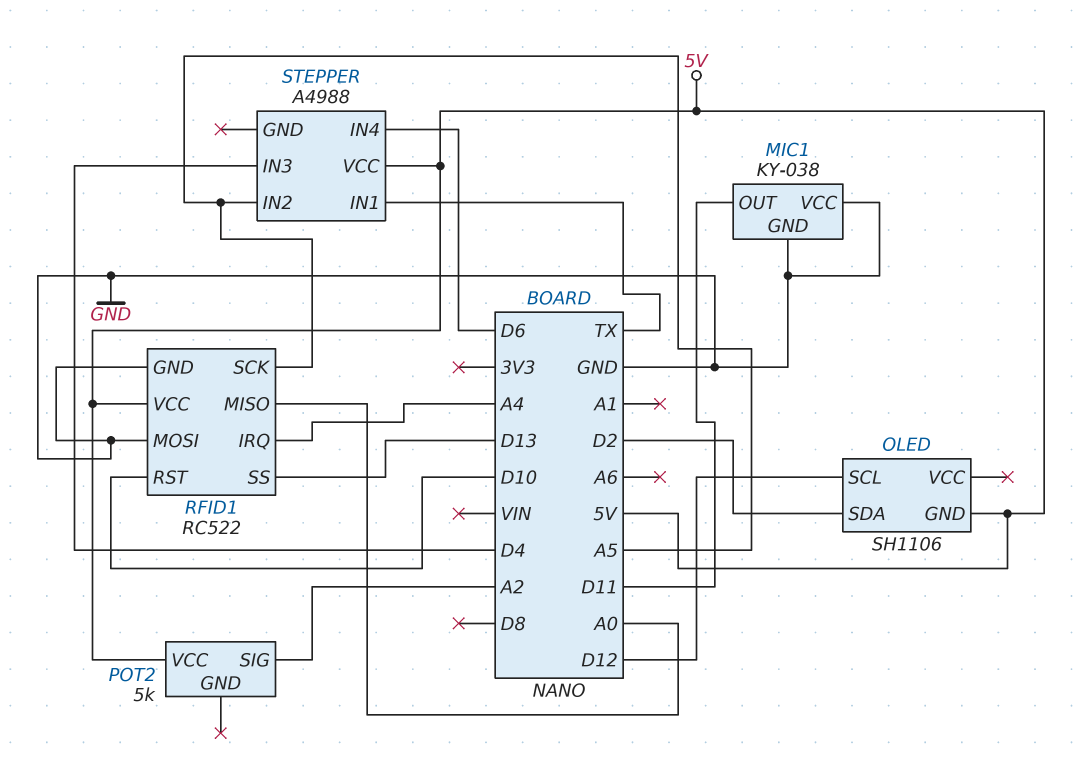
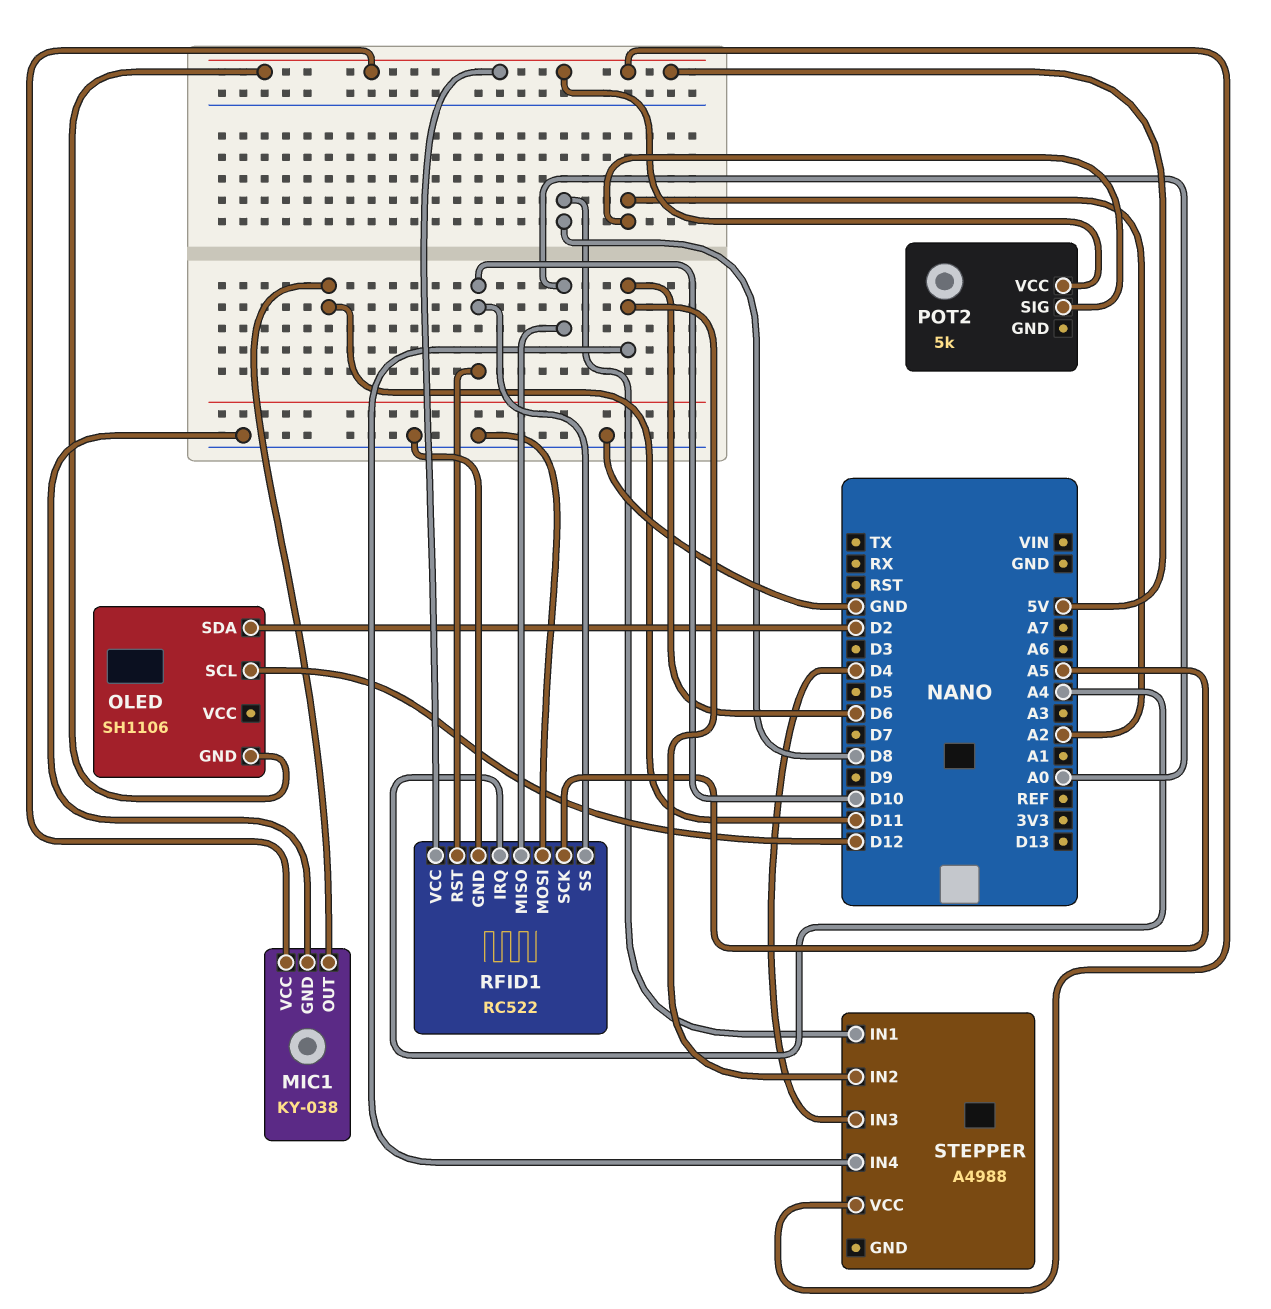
MIC1 pin VCC: GND -> 5V
RFID1 pin SS: D13 -> D10
STEPPER pin IN1: TX -> D8
STEPPER pin IN2: A5 -> D6

